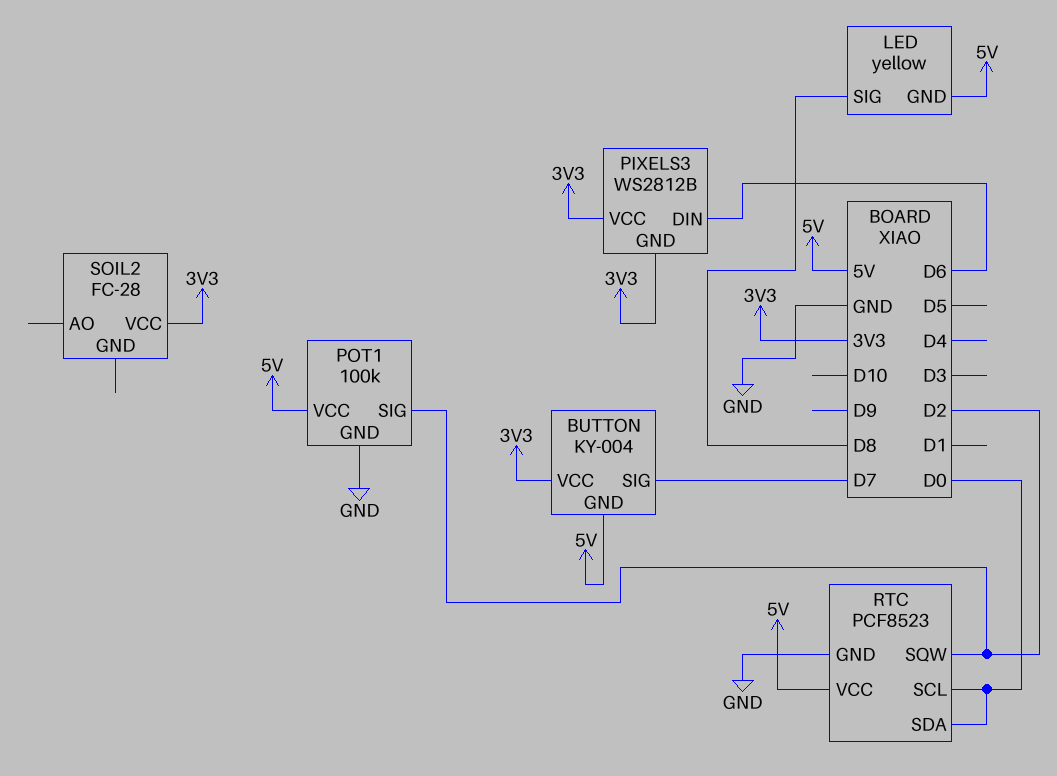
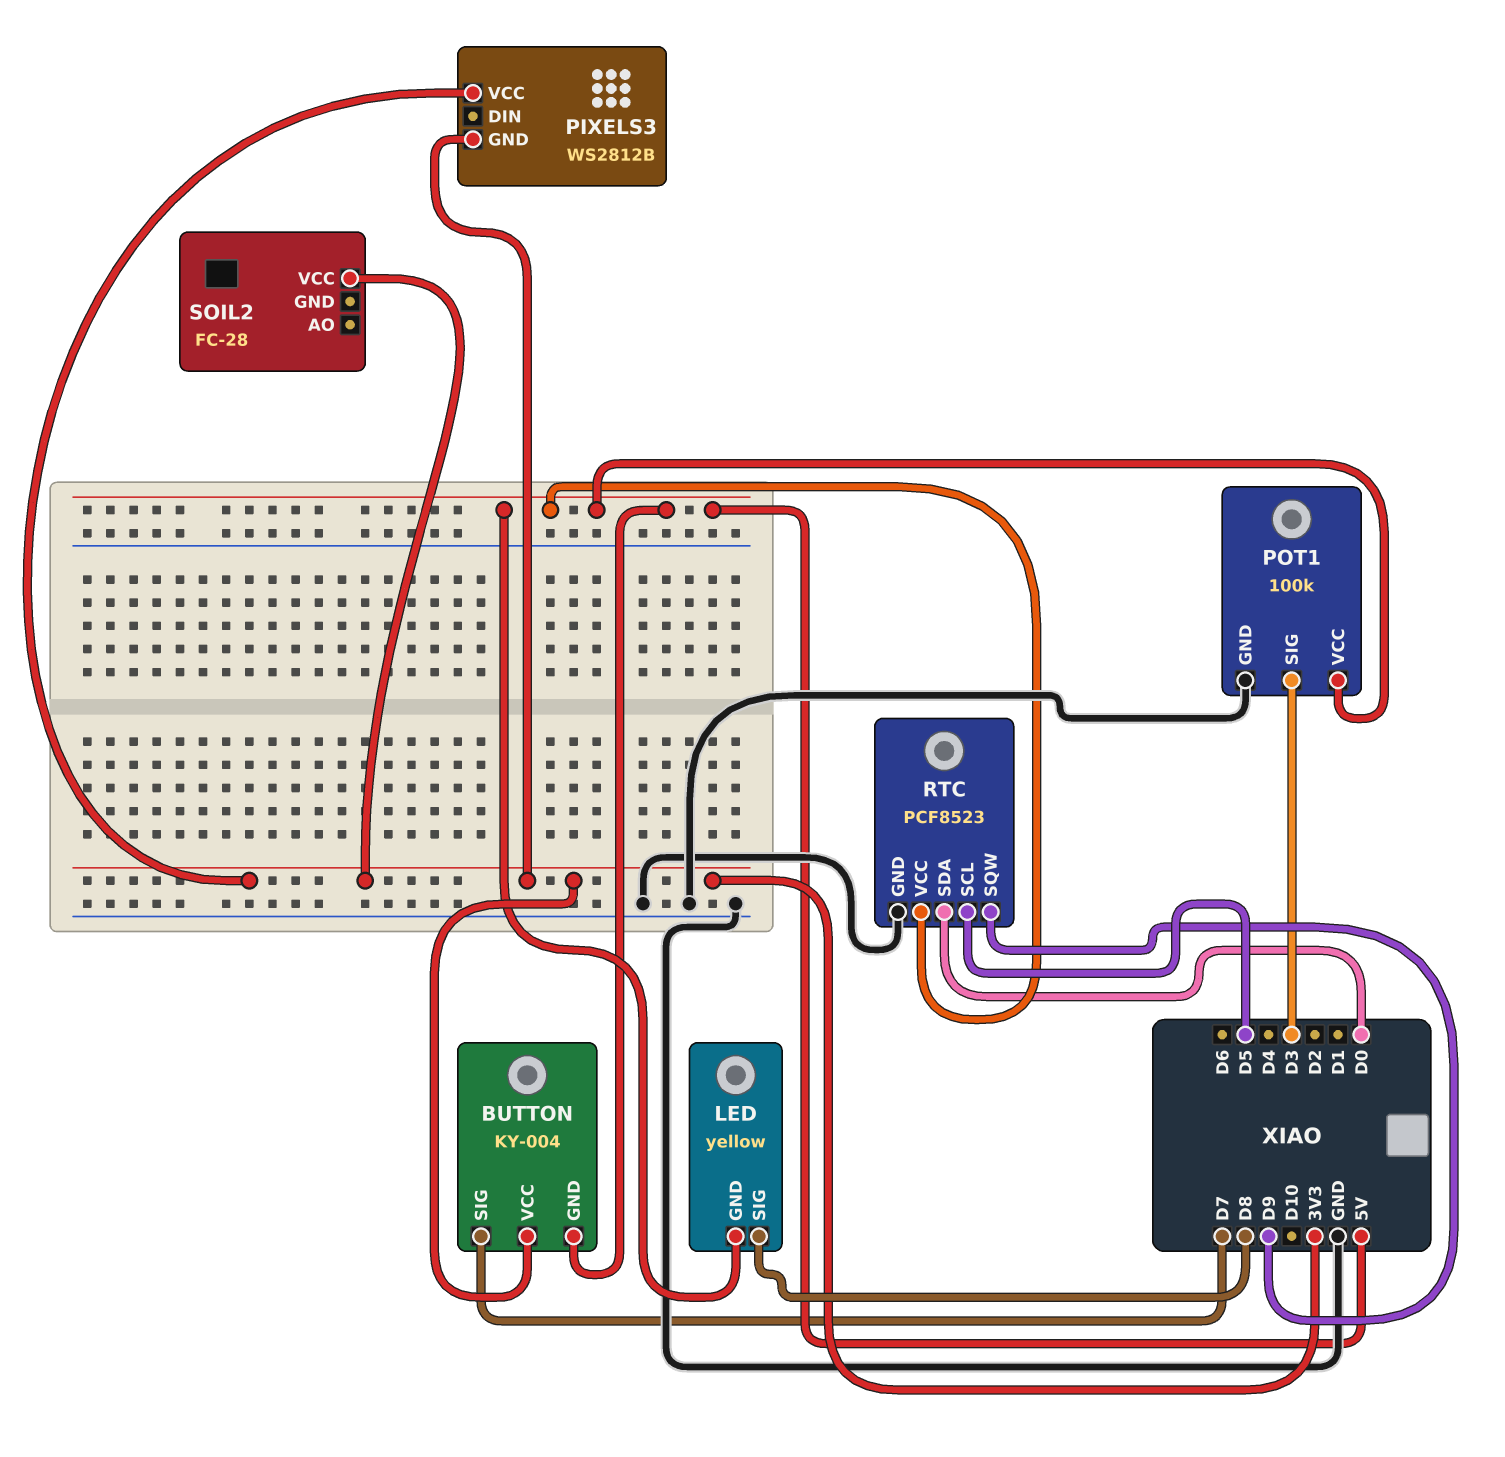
PIXELS3 pin DIN: D6 -> none
POT1 pin SIG: D2 -> D3
RTC pin SCL: D0 -> D5
RTC pin SQW: D2 -> D9

